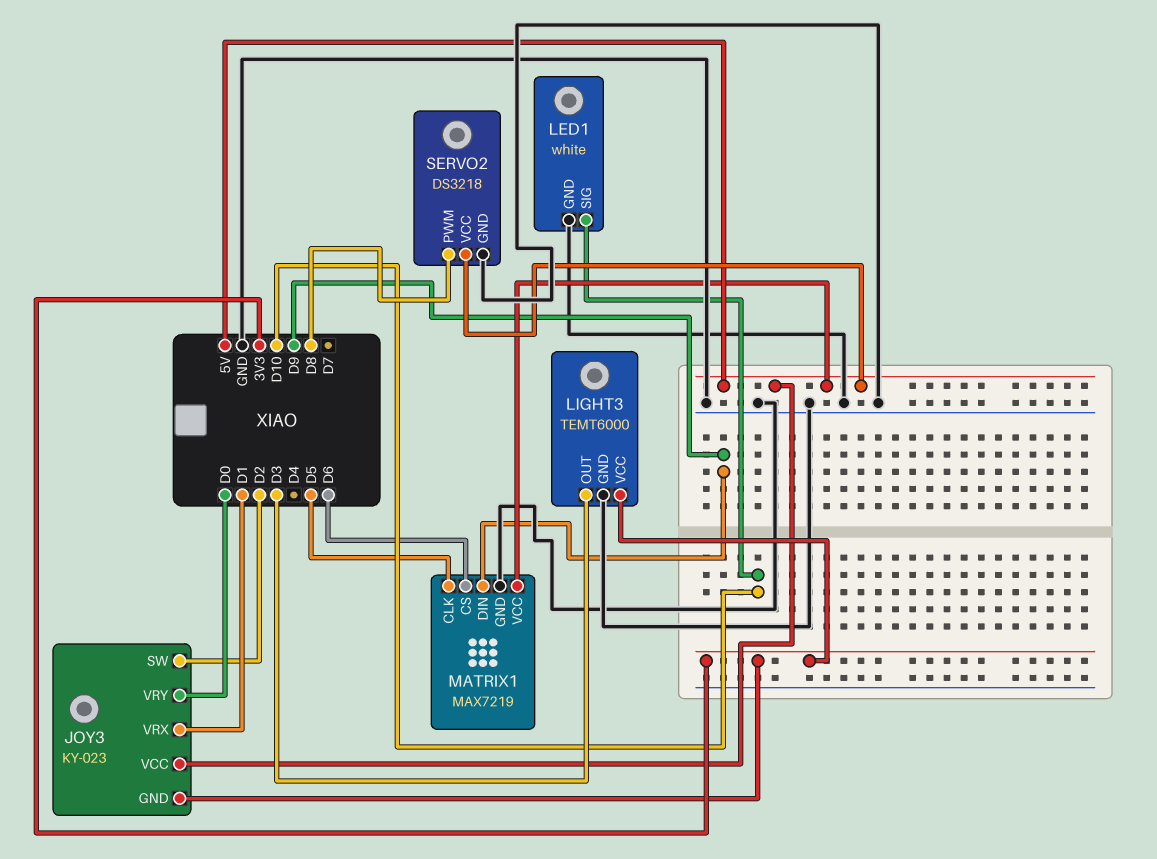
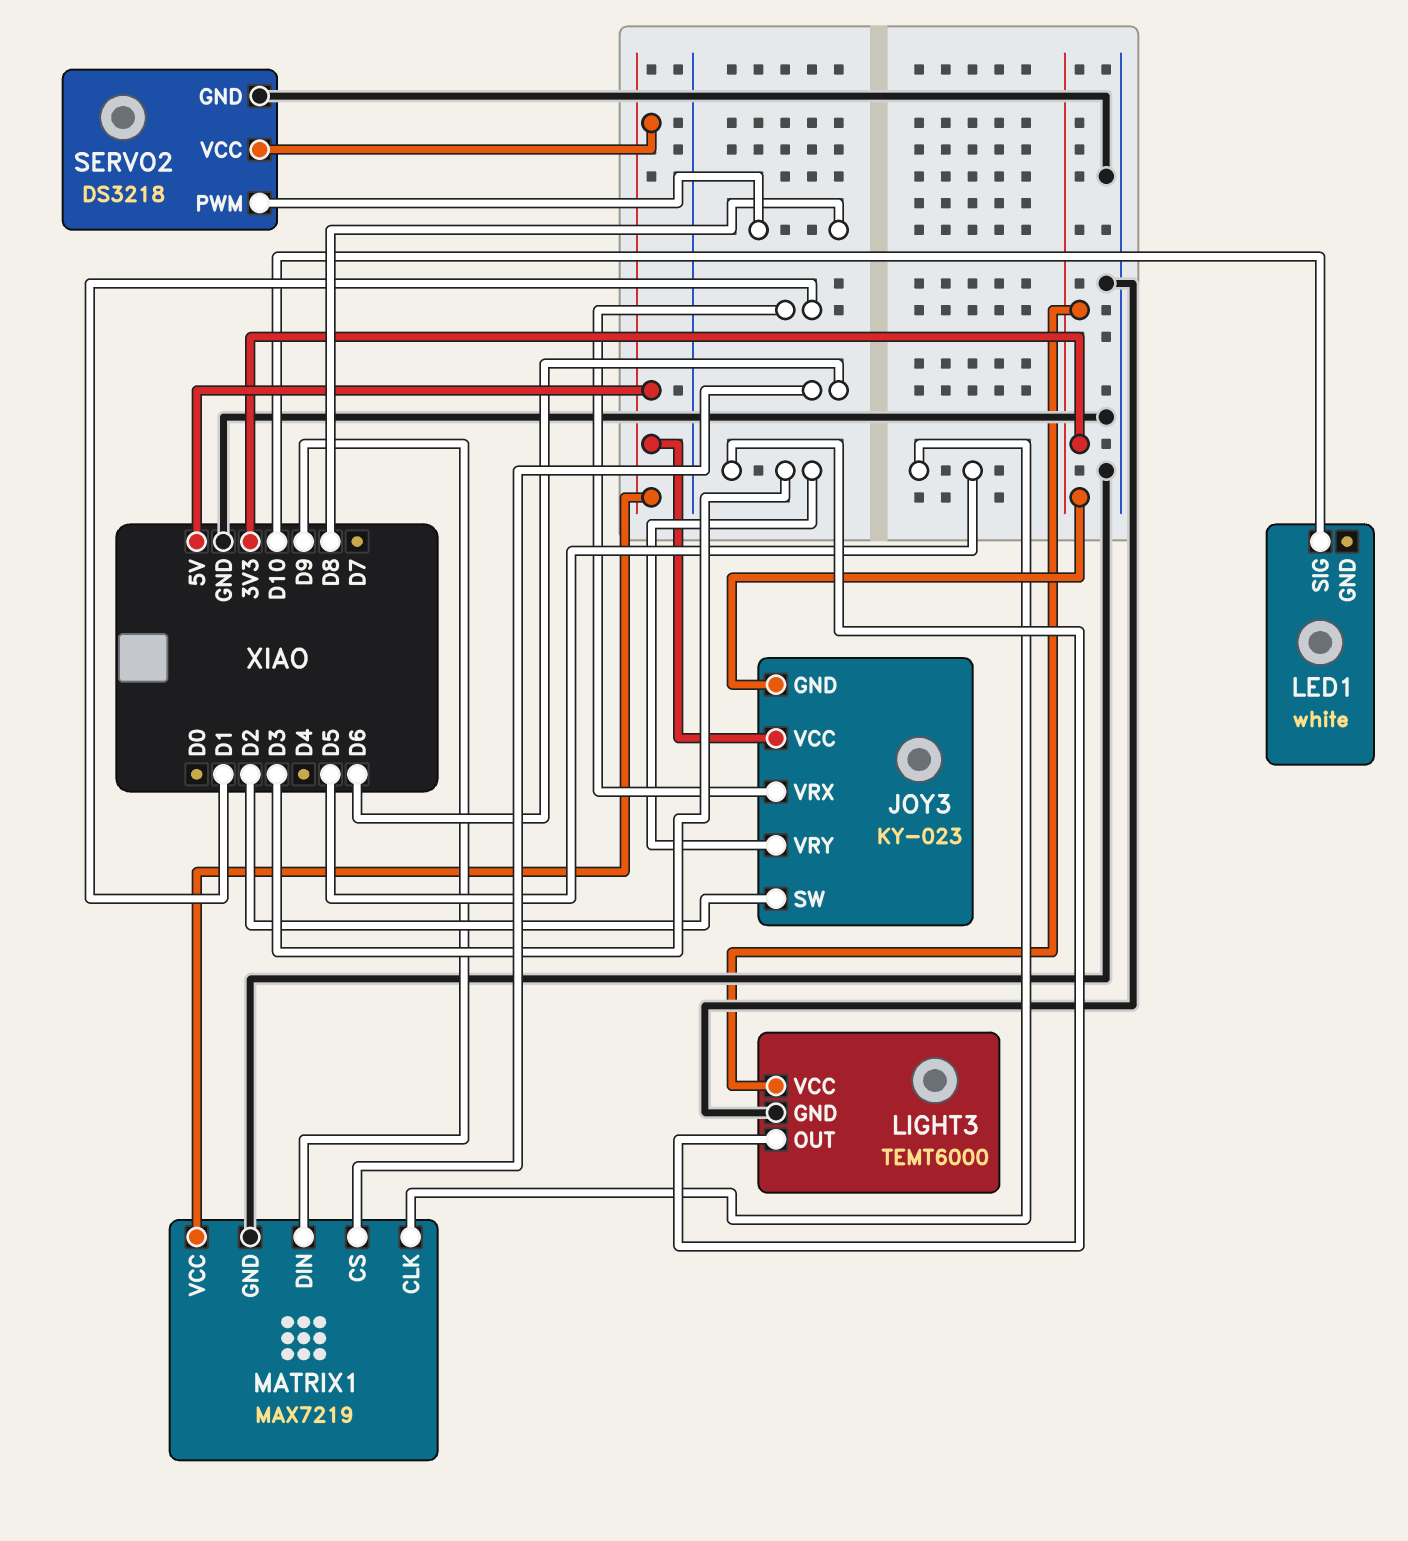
JOY3 pin VRY: D0 -> D3
LED1 pin GND: GND -> none

